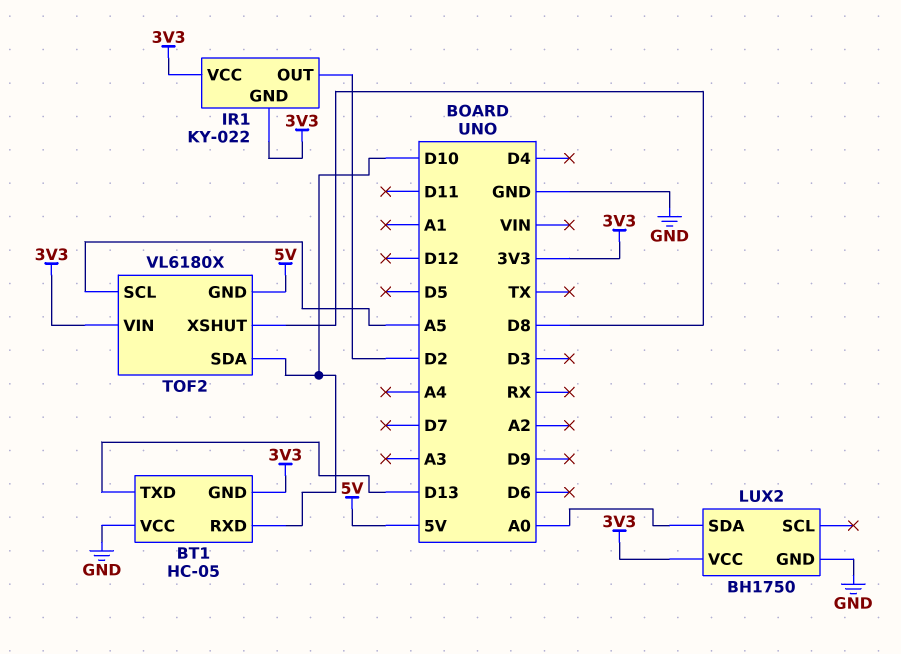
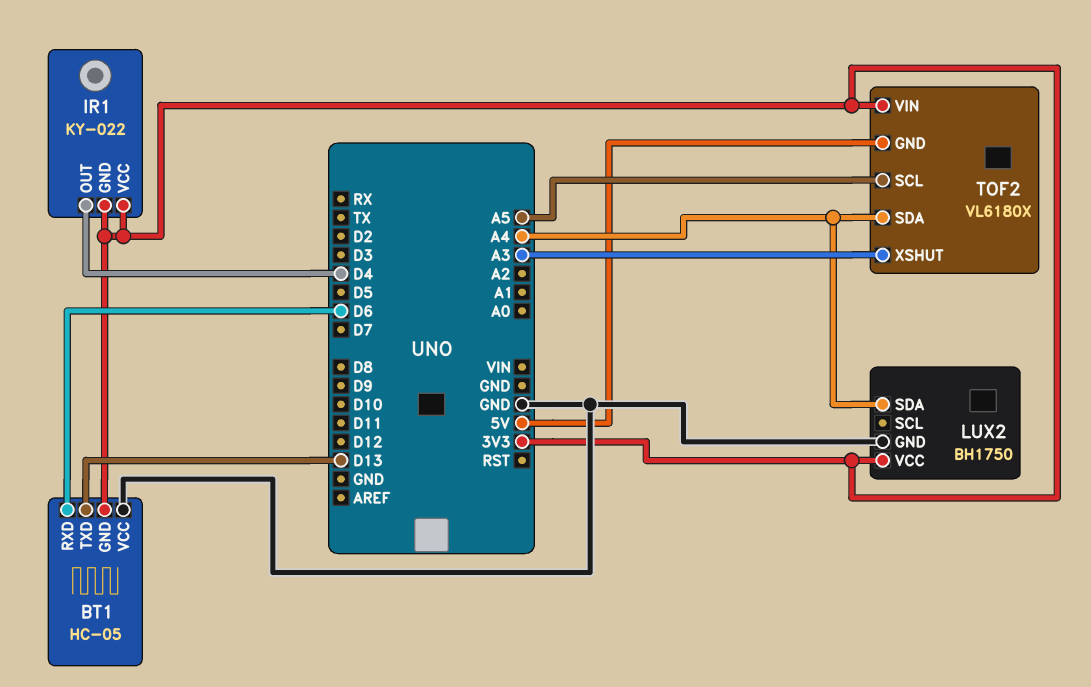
BT1 pin RXD: D10 -> D6
IR1 pin OUT: D2 -> D4
LUX2 pin SDA: A0 -> A4
TOF2 pin SDA: D10 -> A4
TOF2 pin XSHUT: D8 -> A3

